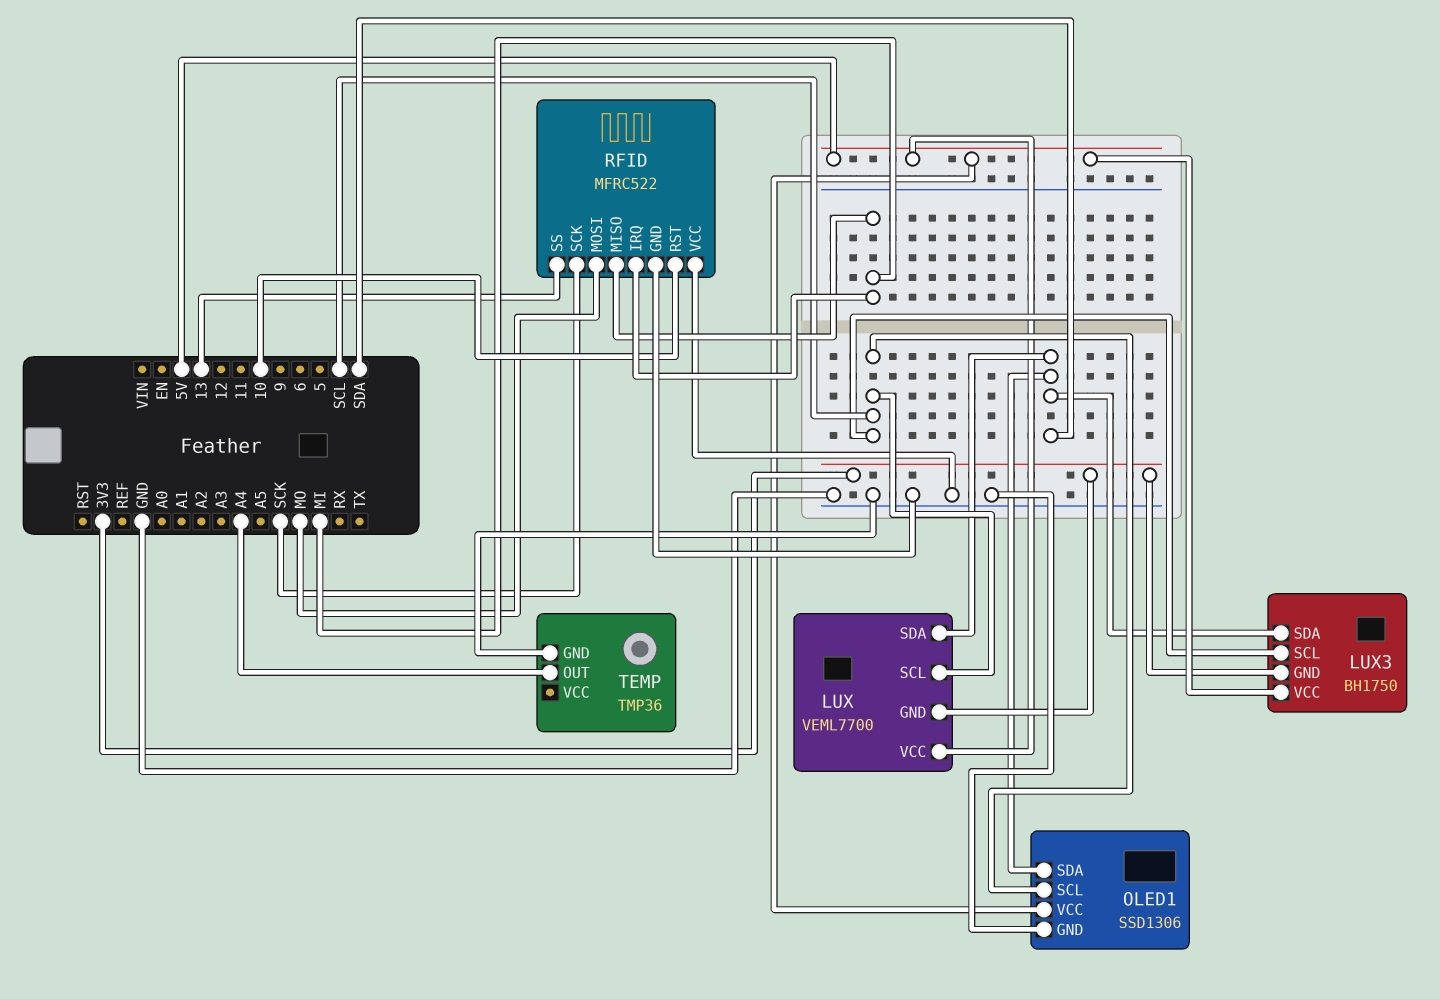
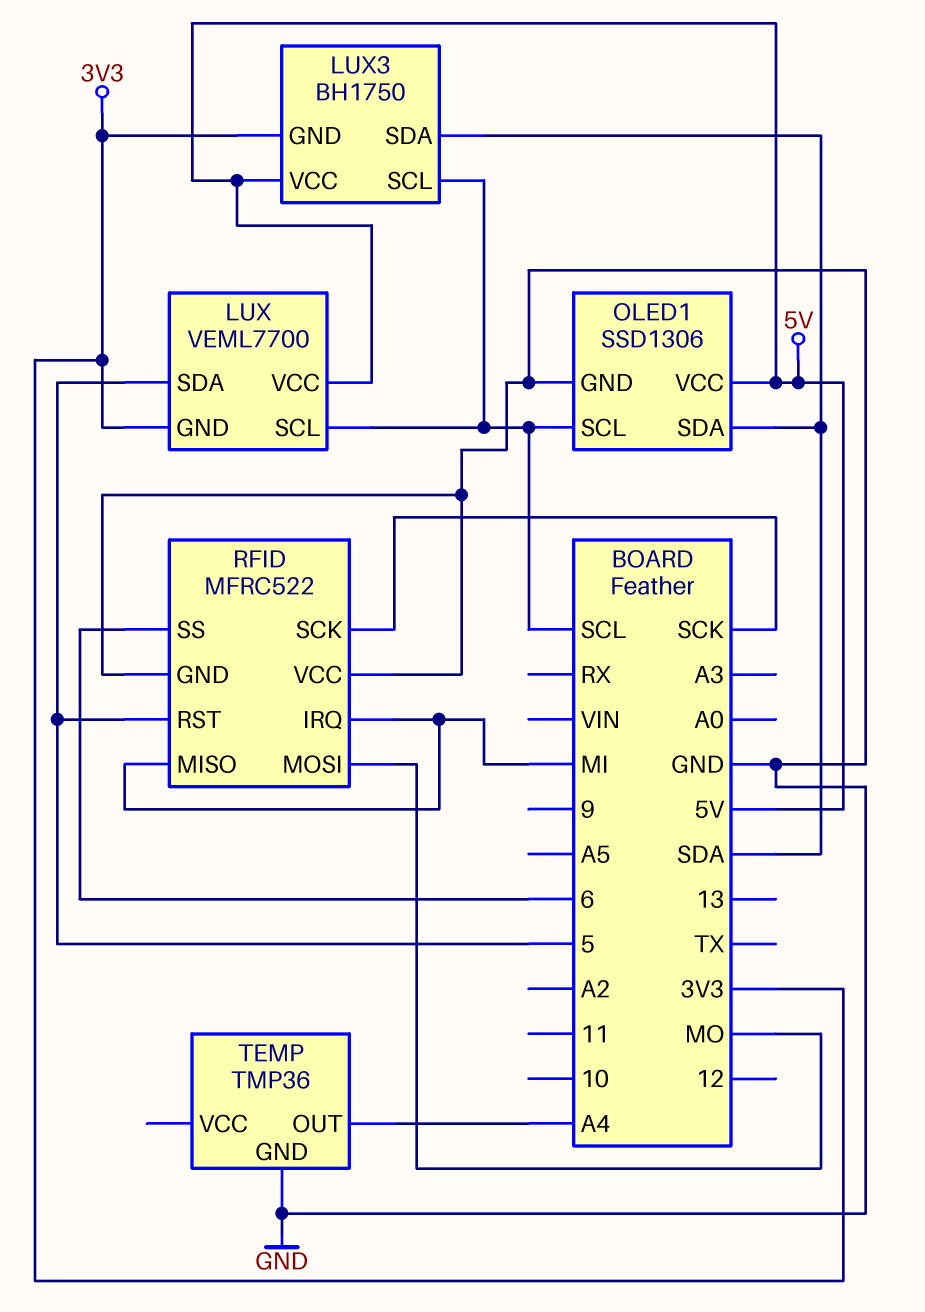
LUX pin SDA: SDA -> 5
RFID pin RST: 10 -> 5
RFID pin SS: 13 -> 6

